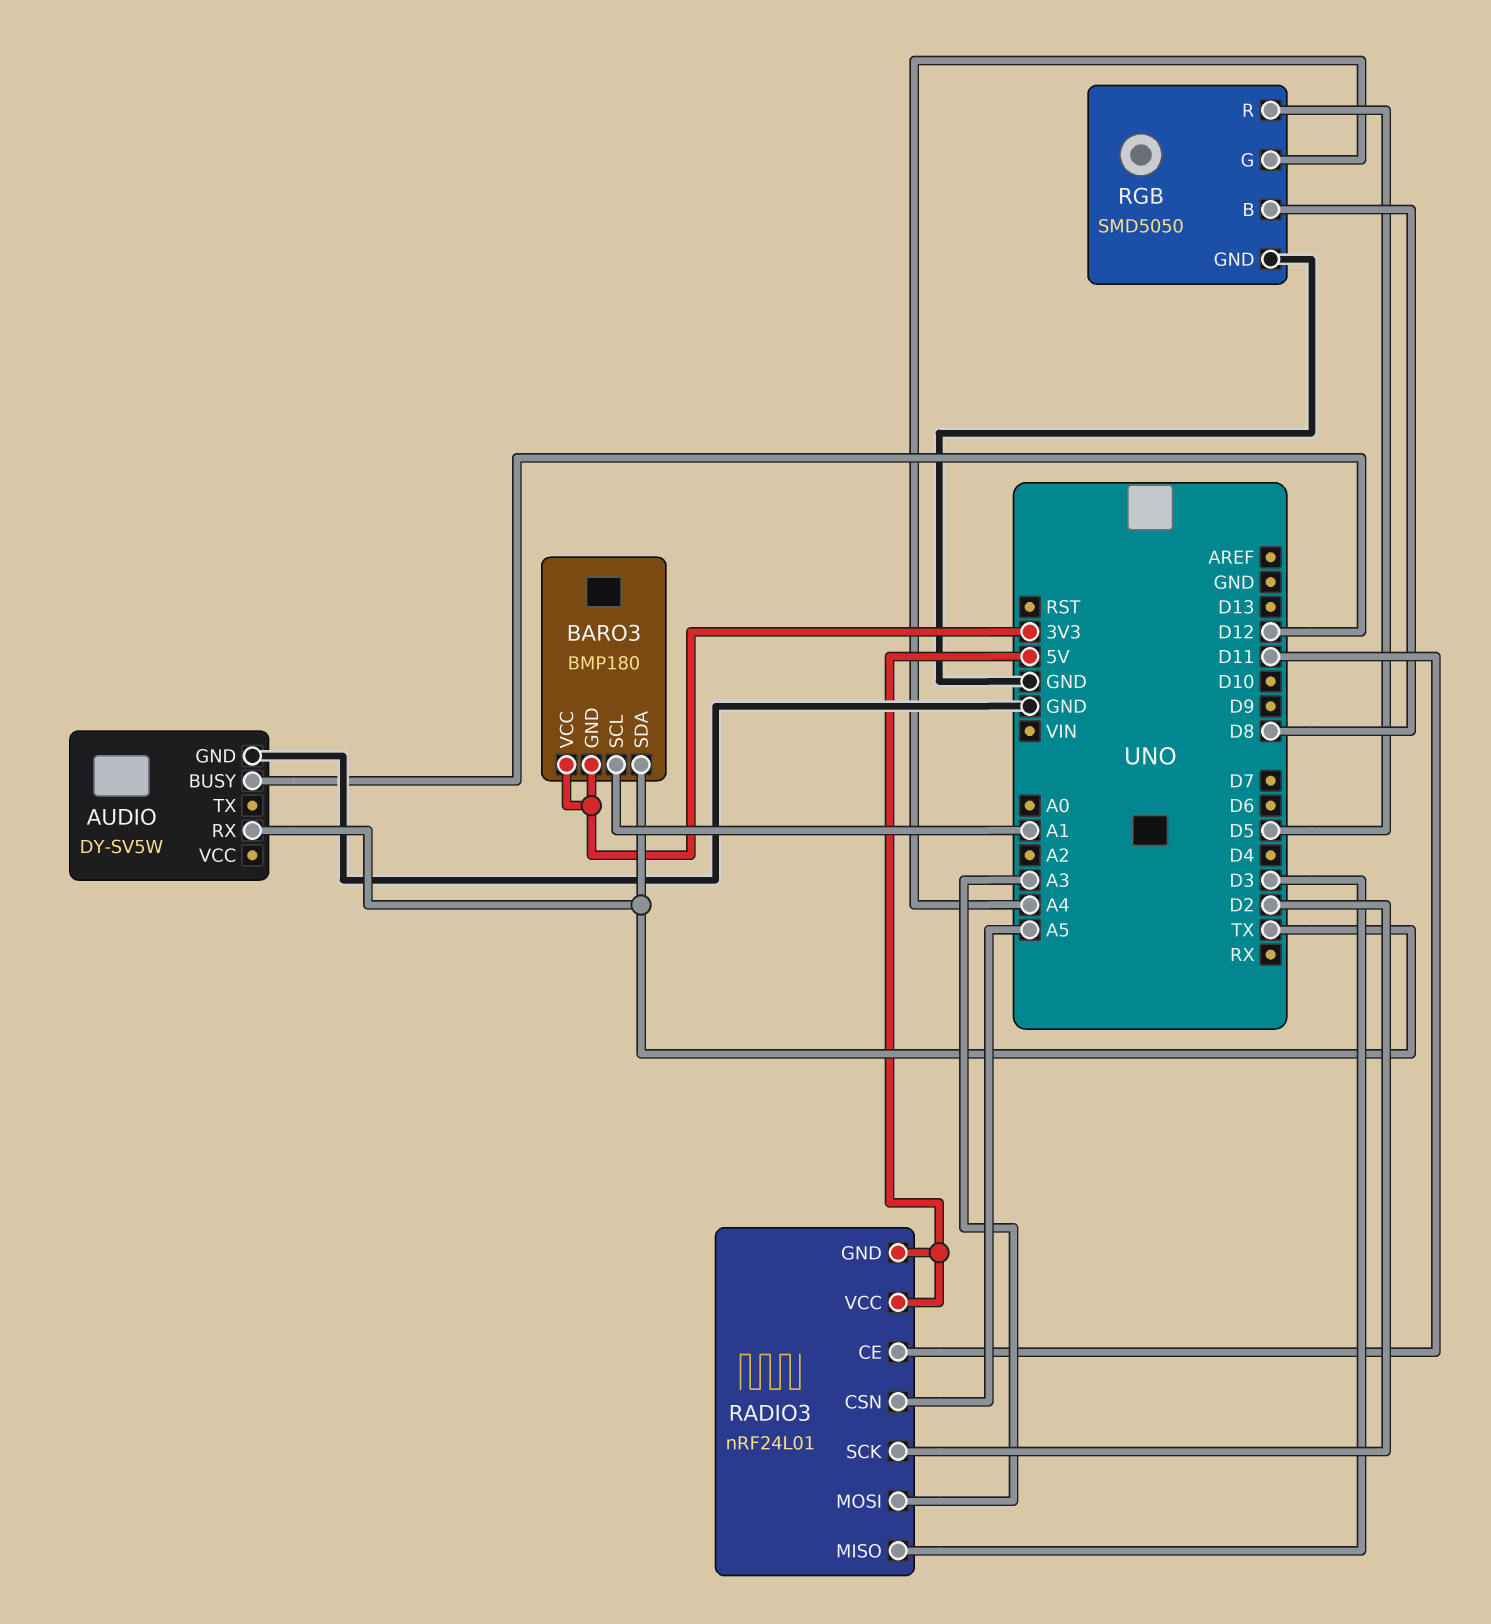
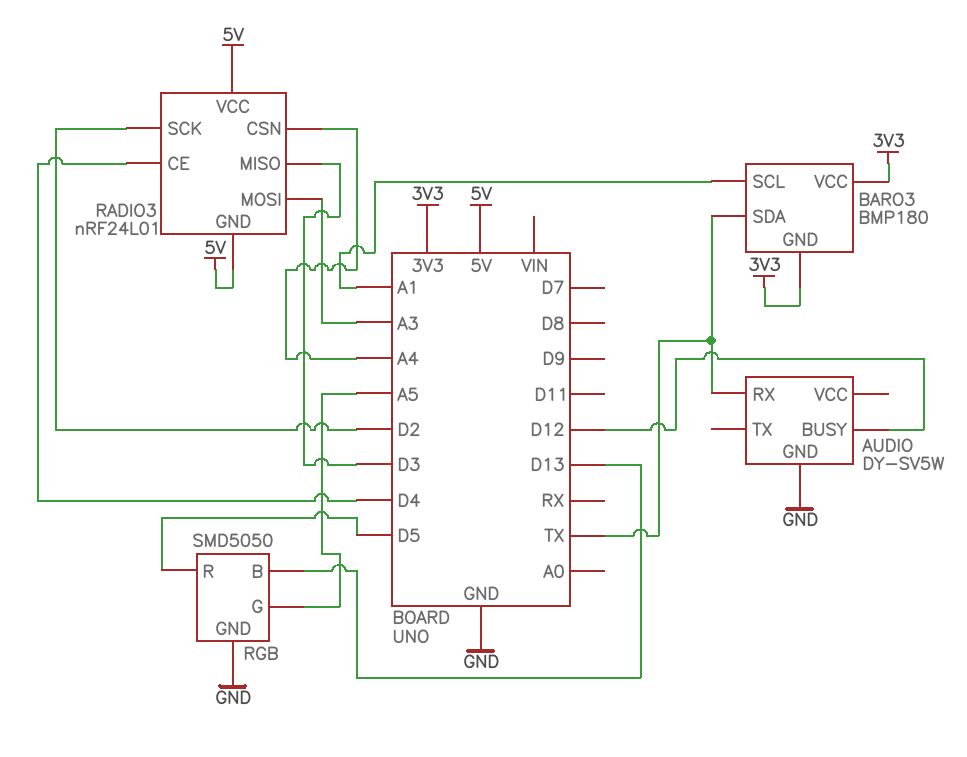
RADIO3 pin CE: D11 -> D4
RADIO3 pin CSN: A5 -> A4
RGB pin B: D8 -> D13
RGB pin G: A4 -> A5

